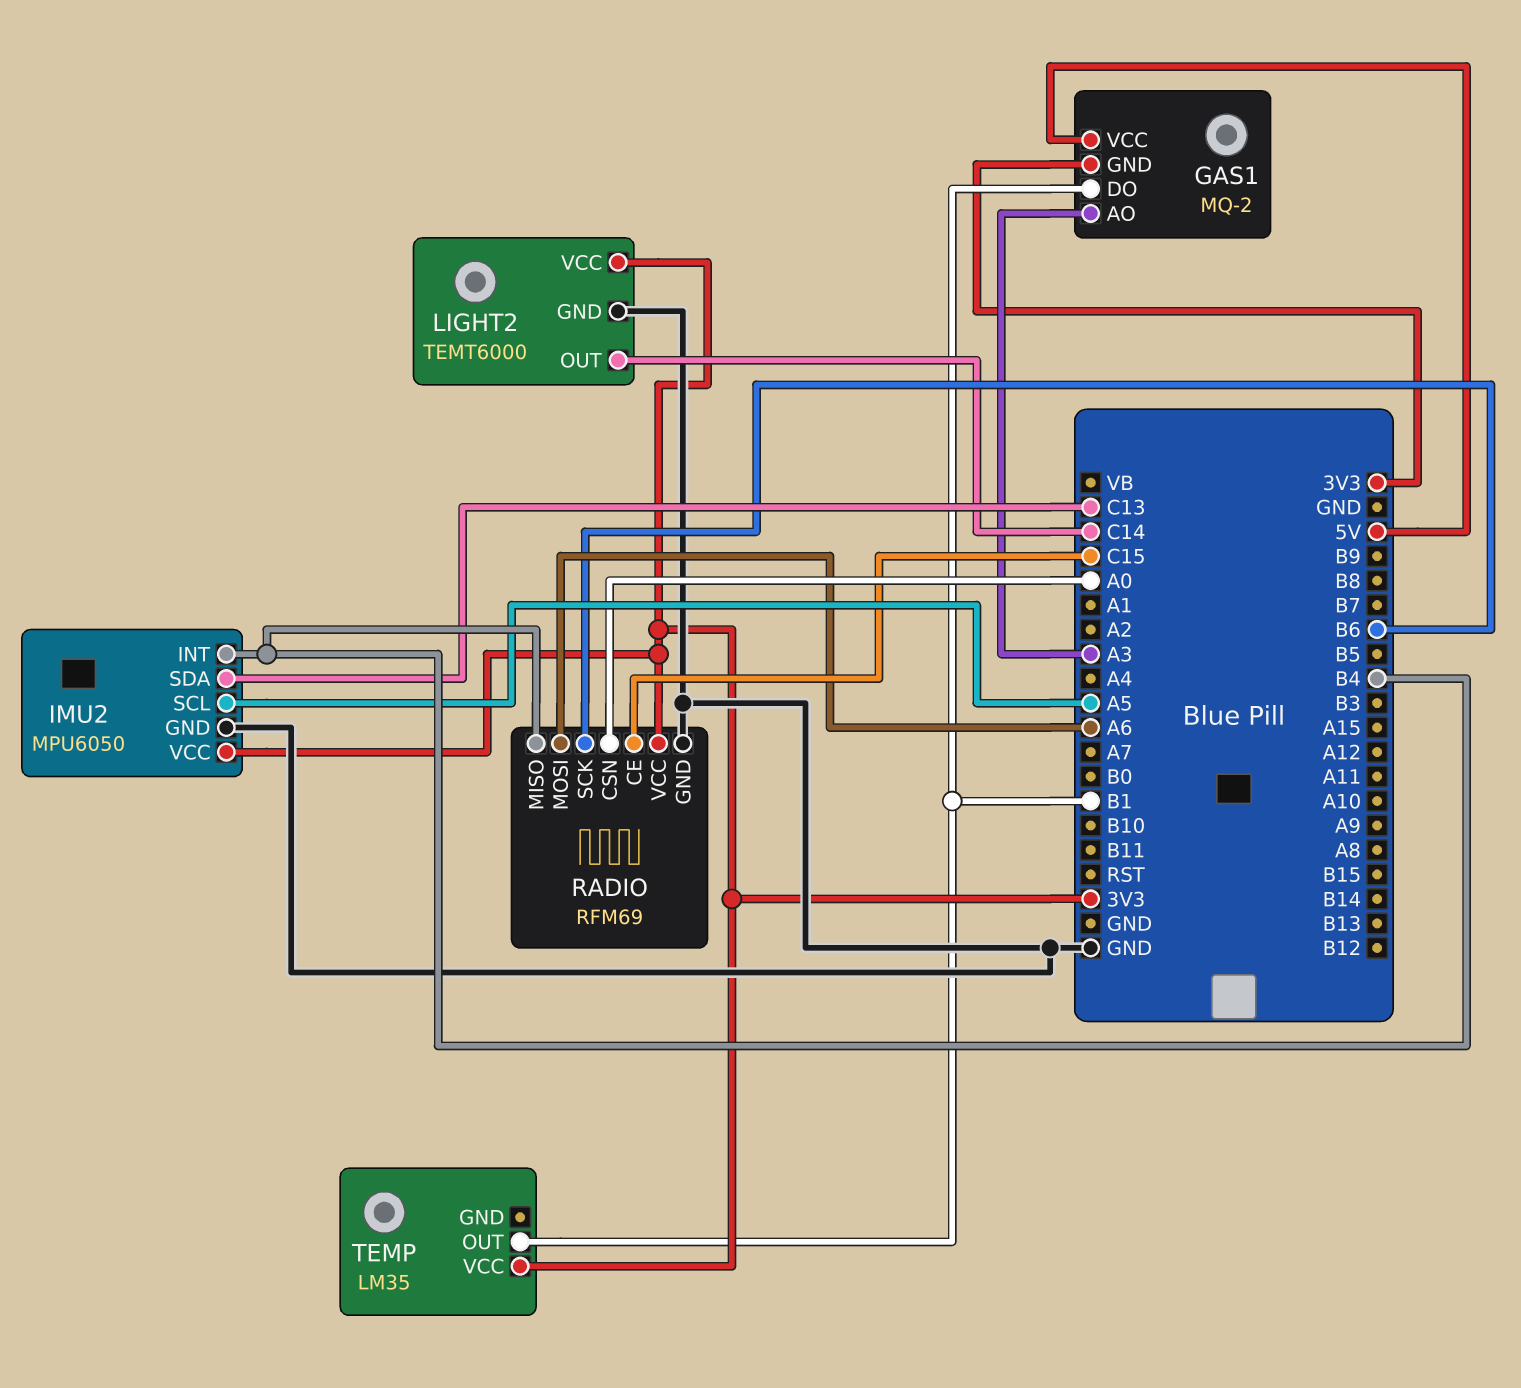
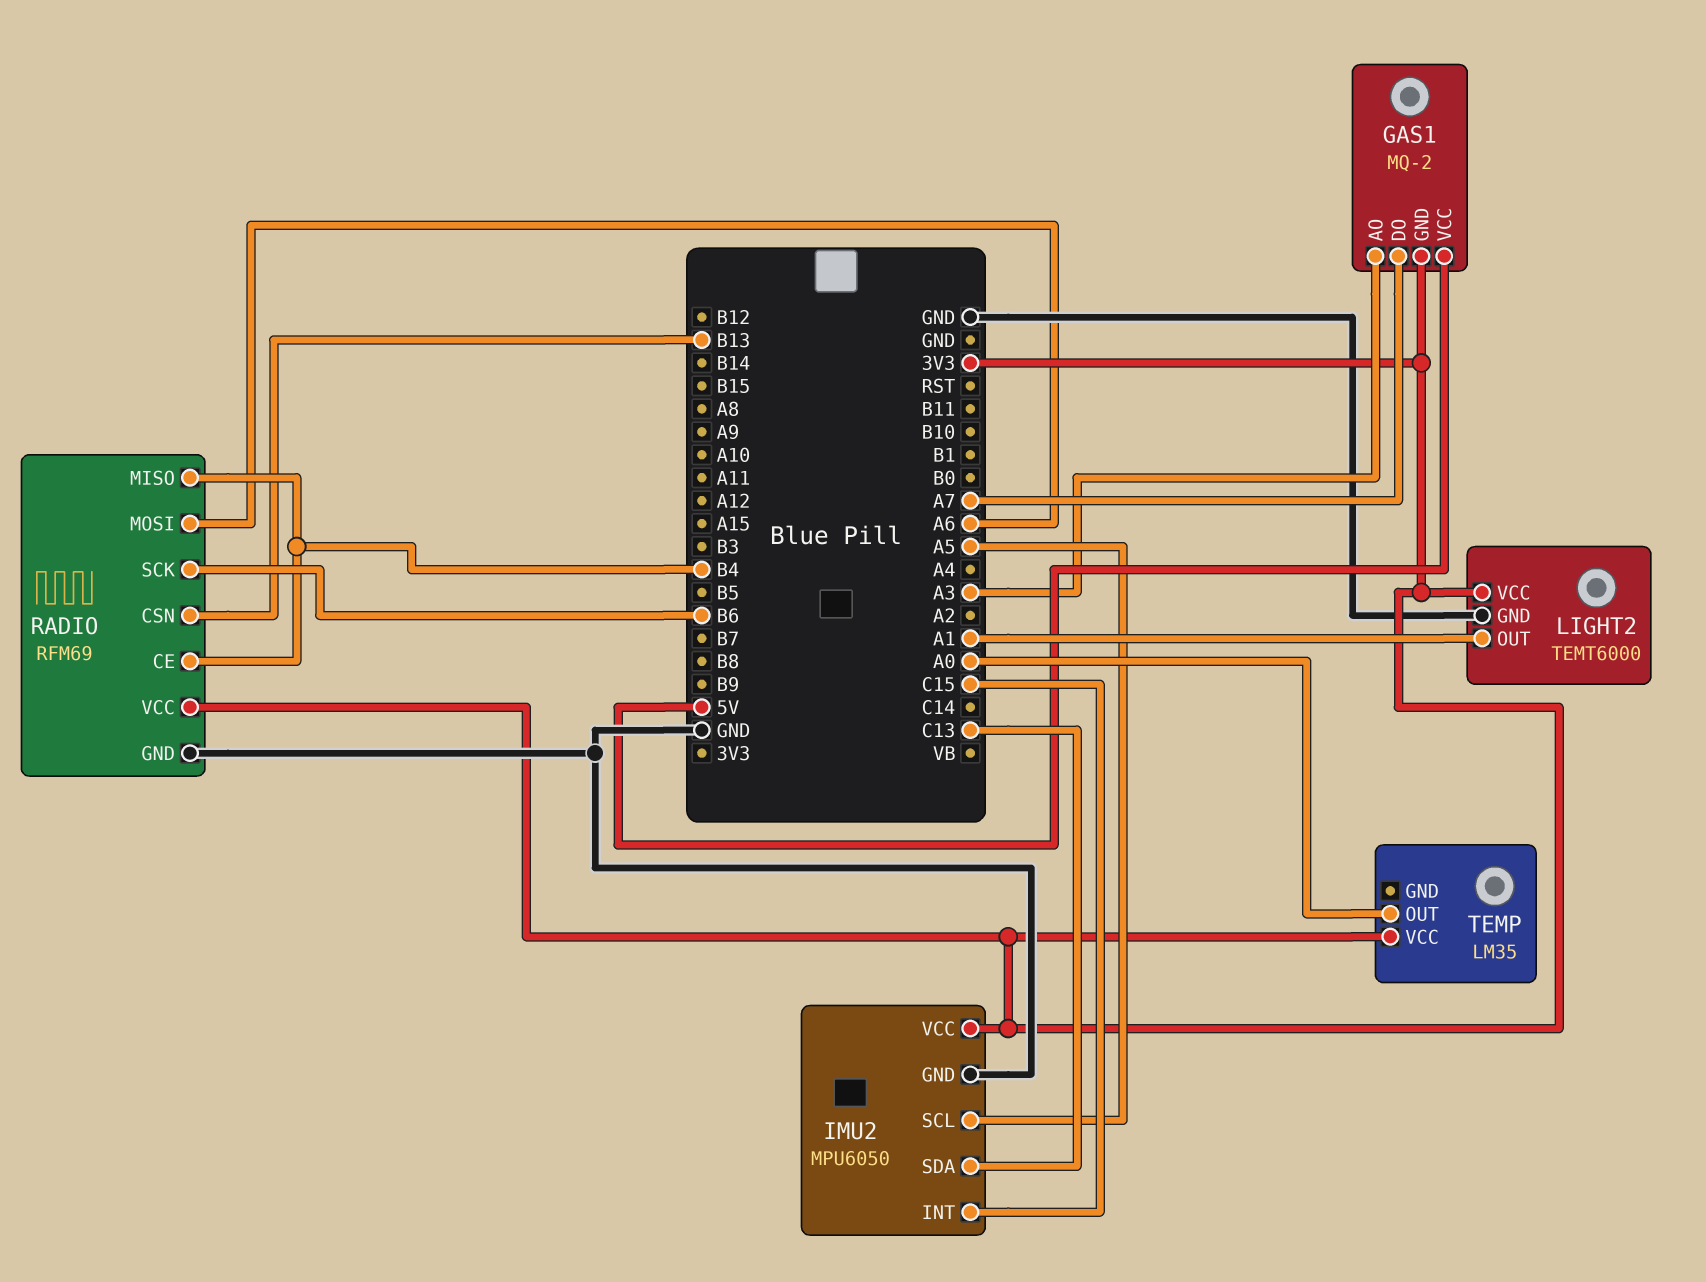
GAS1 pin DO: B1 -> A7
IMU2 pin INT: B4 -> C15
LIGHT2 pin OUT: C14 -> A1
RADIO pin CE: C15 -> B4
RADIO pin CSN: A0 -> B13
TEMP pin OUT: B1 -> A0

